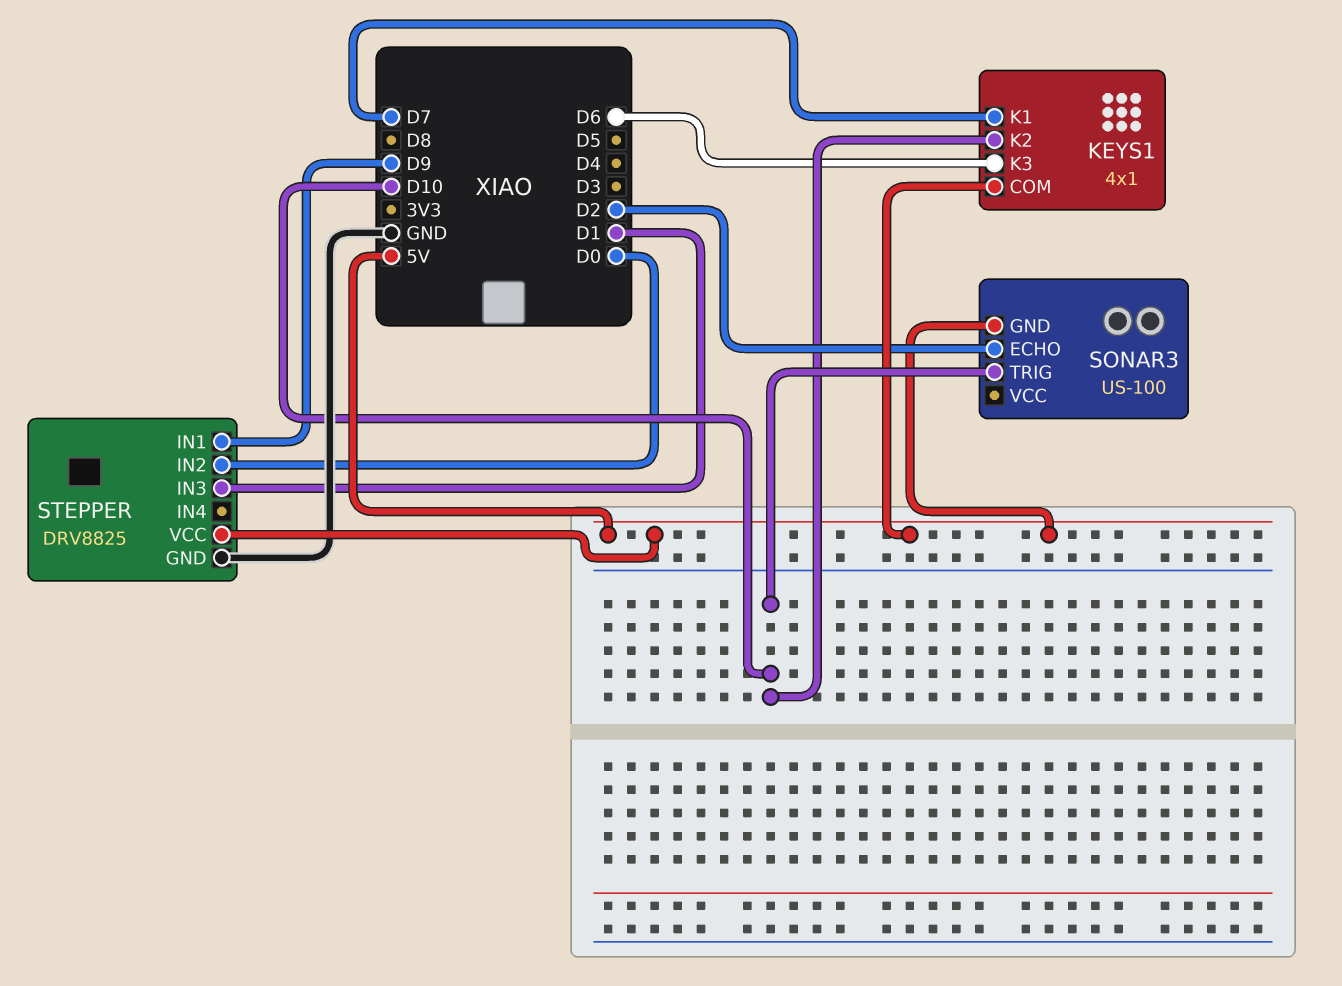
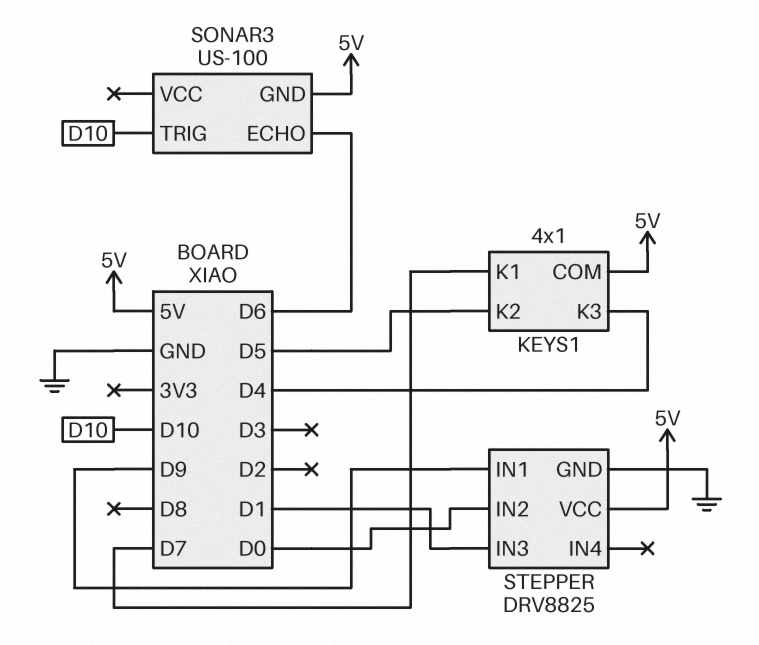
KEYS1 pin K2: D10 -> D5
KEYS1 pin K3: D6 -> D4
SONAR3 pin ECHO: D2 -> D6

